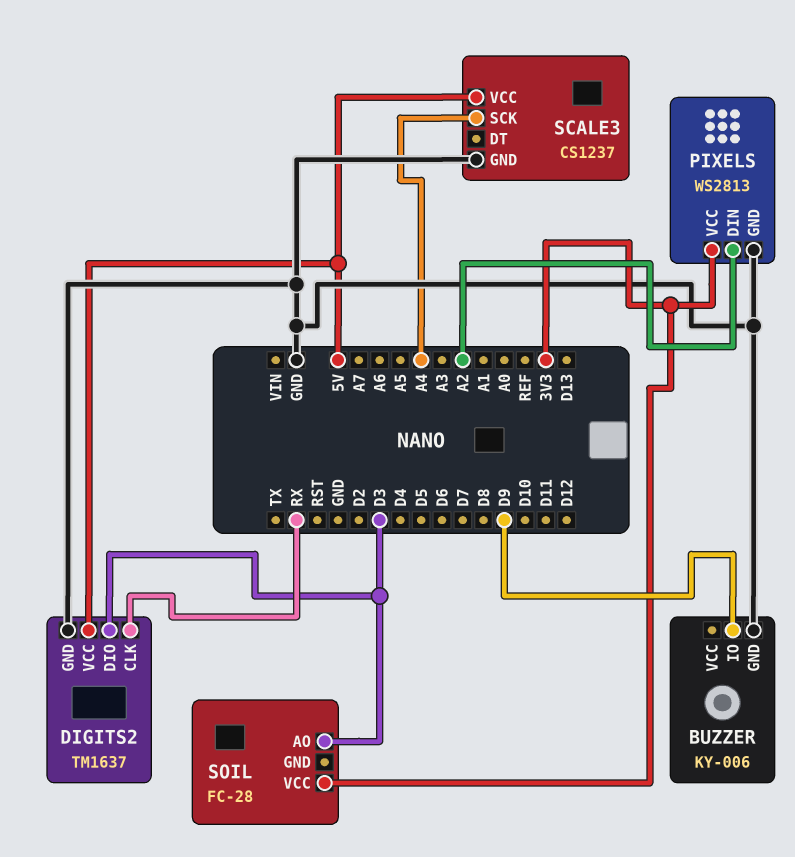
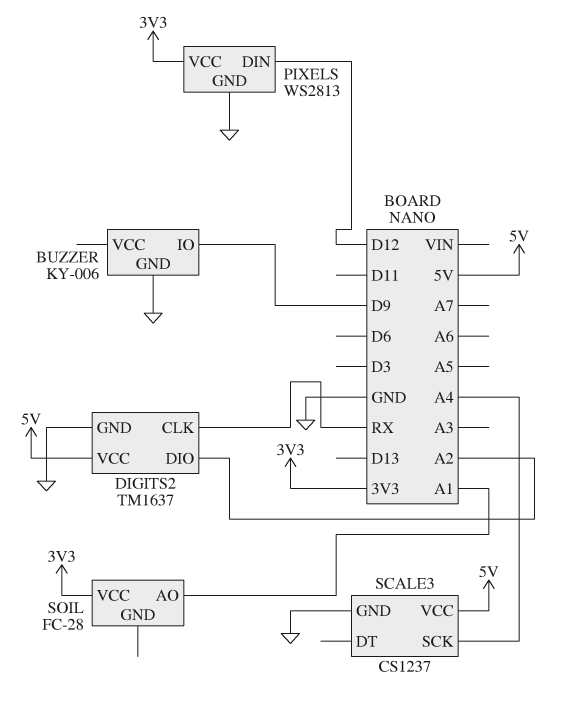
DIGITS2 pin DIO: D3 -> A2
PIXELS pin DIN: A2 -> D12
SOIL pin AO: D3 -> A1

